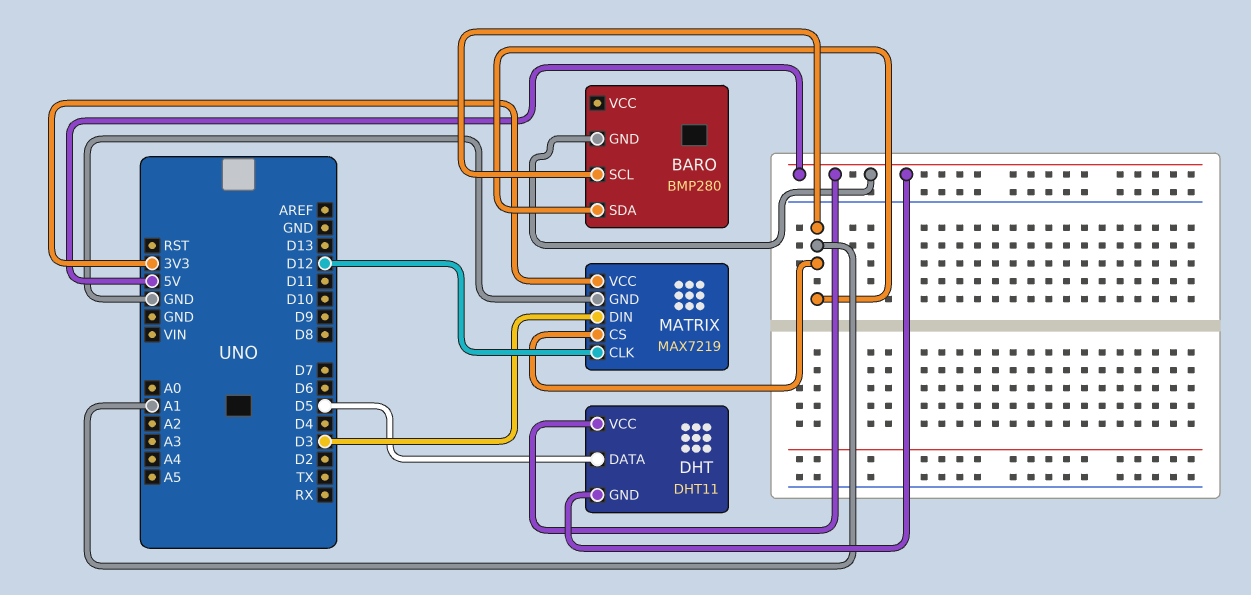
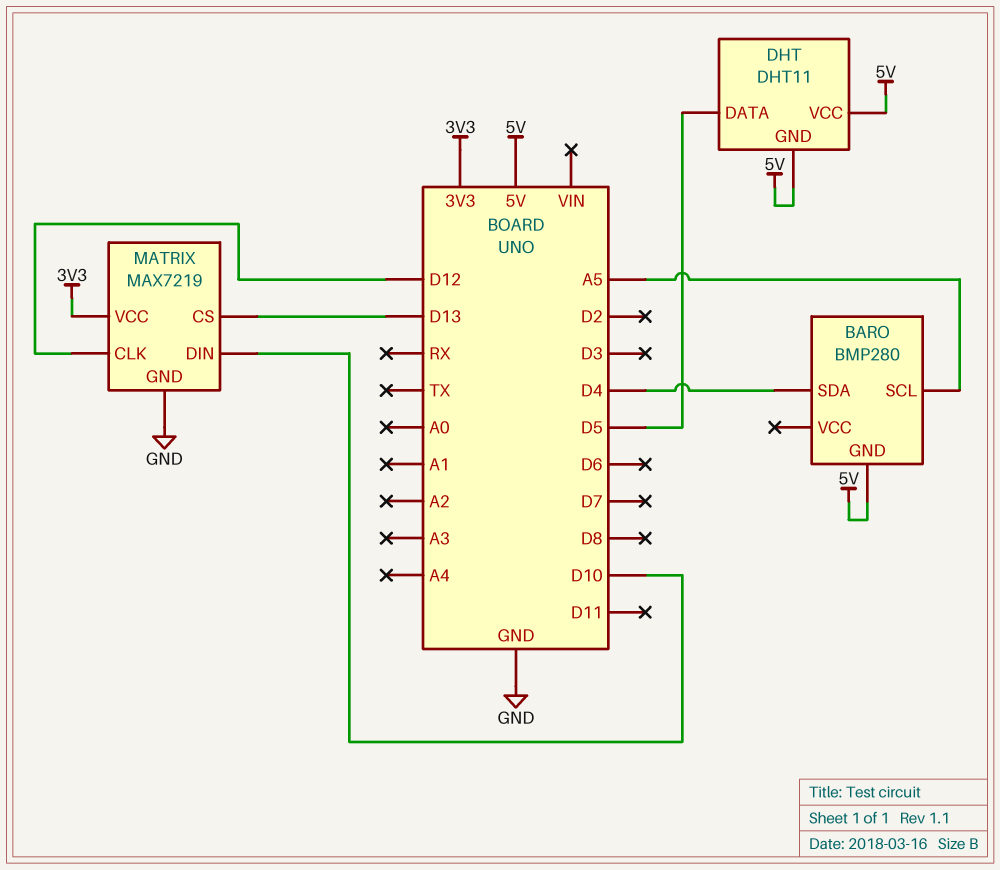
BARO pin SCL: A1 -> A5
BARO pin SDA: A1 -> D4
MATRIX pin CS: A1 -> D13
MATRIX pin DIN: D3 -> D10

